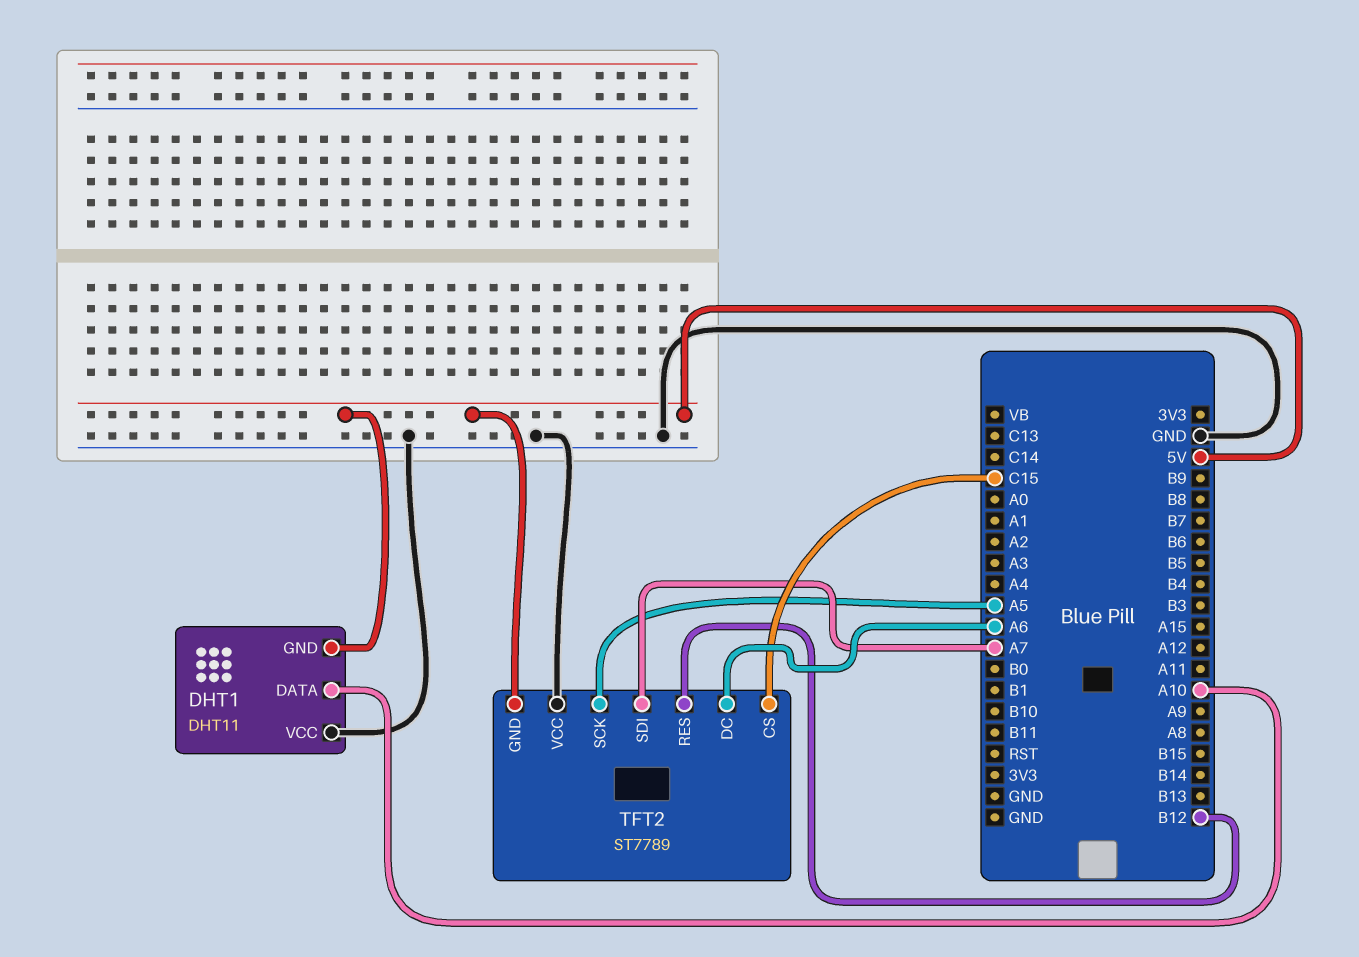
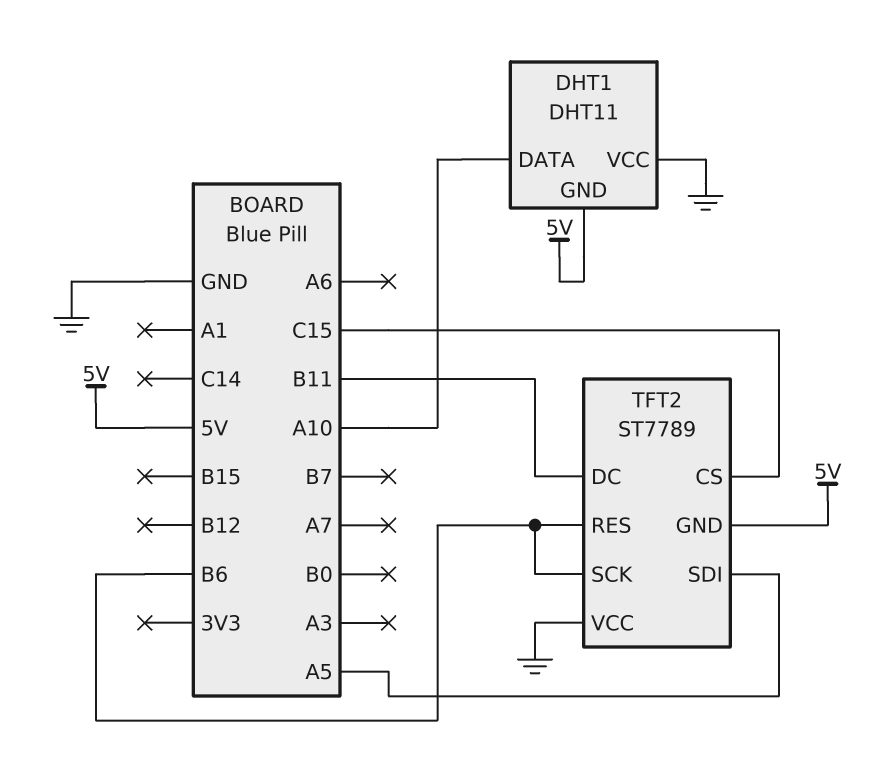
TFT2 pin DC: A6 -> B11
TFT2 pin RES: B12 -> B6
TFT2 pin SCK: A5 -> B6
TFT2 pin SDI: A7 -> A5

